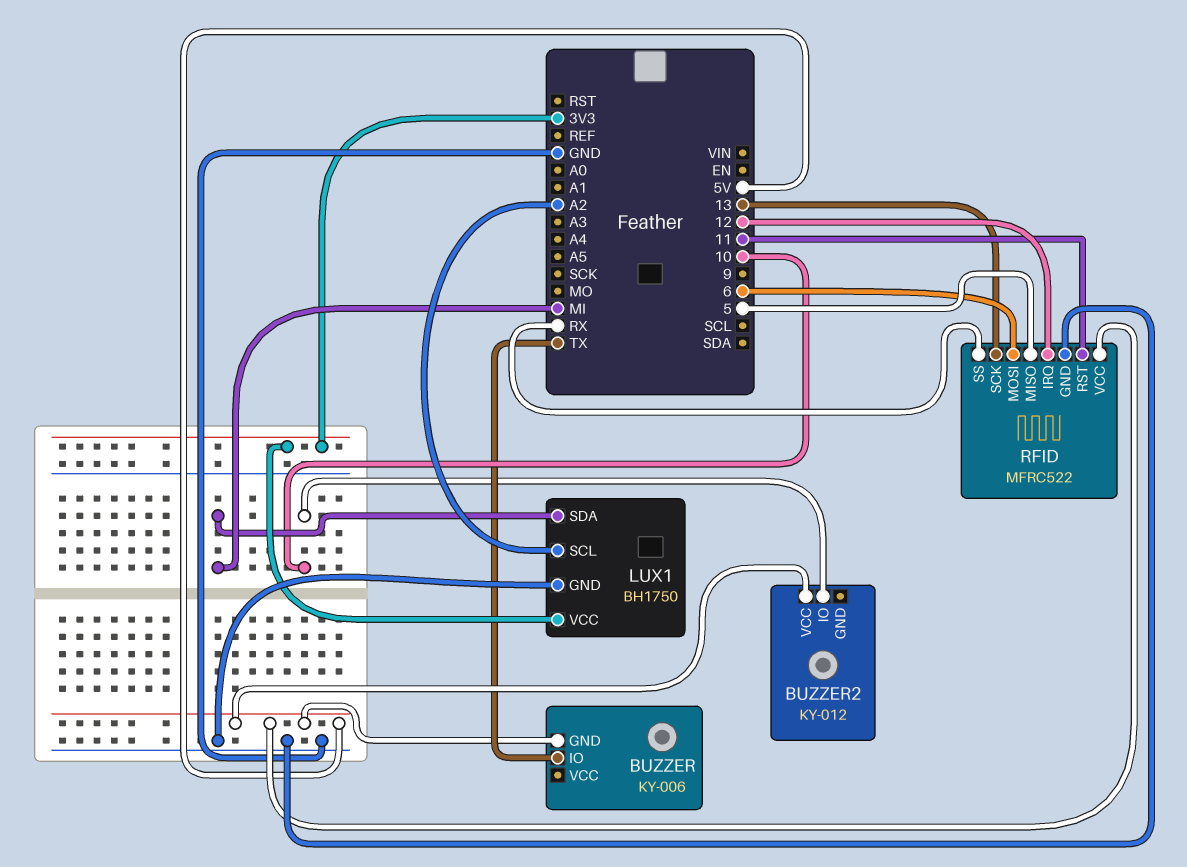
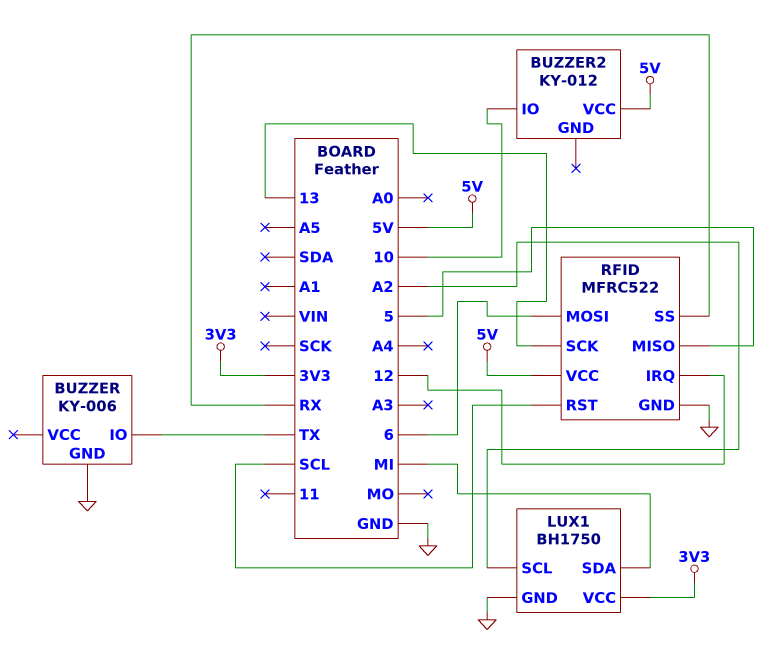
BUZZER pin GND: 5V -> GND
RFID pin RST: 11 -> SCL

